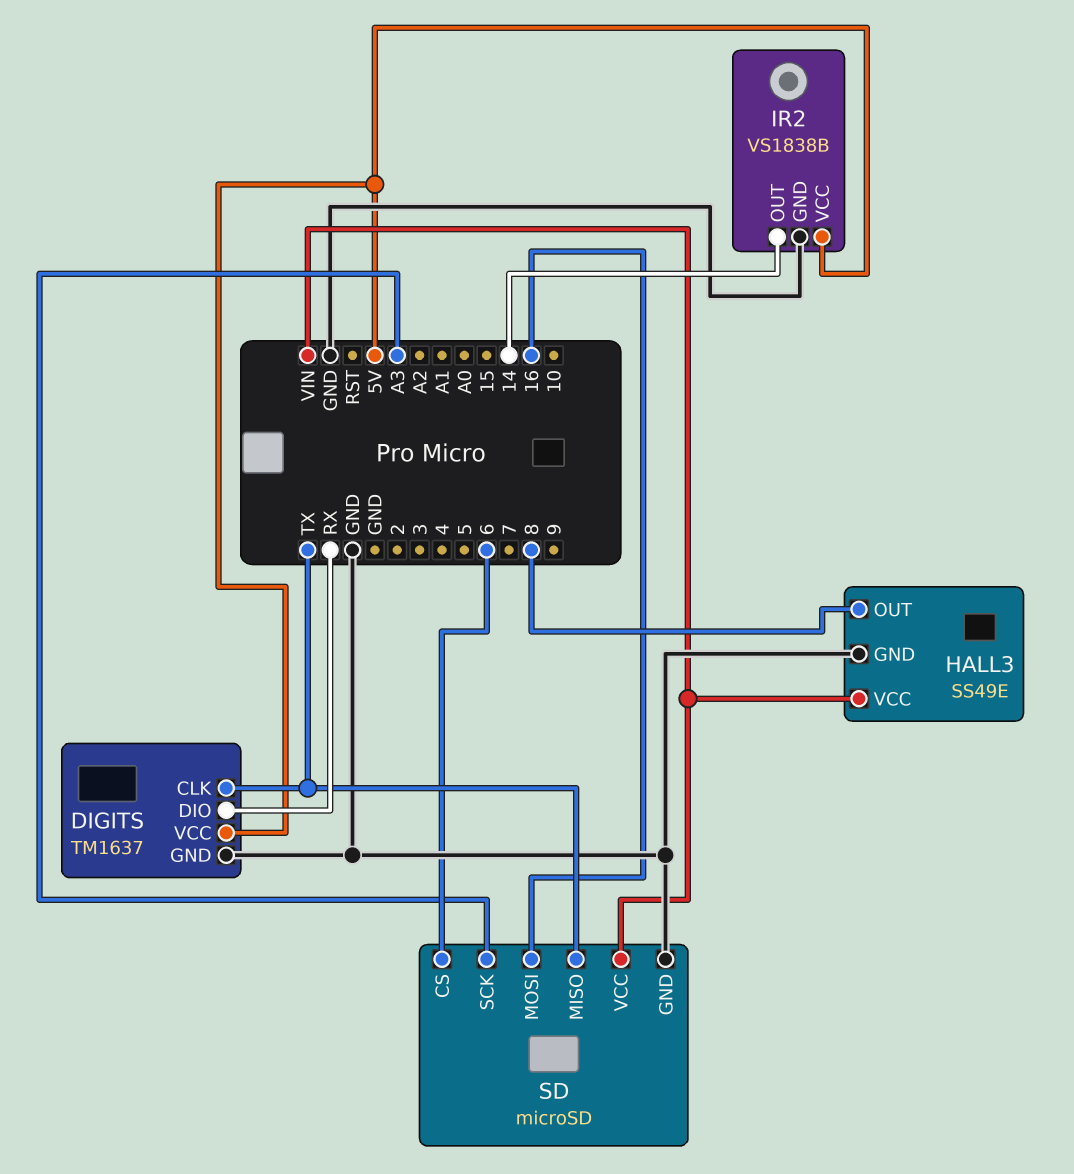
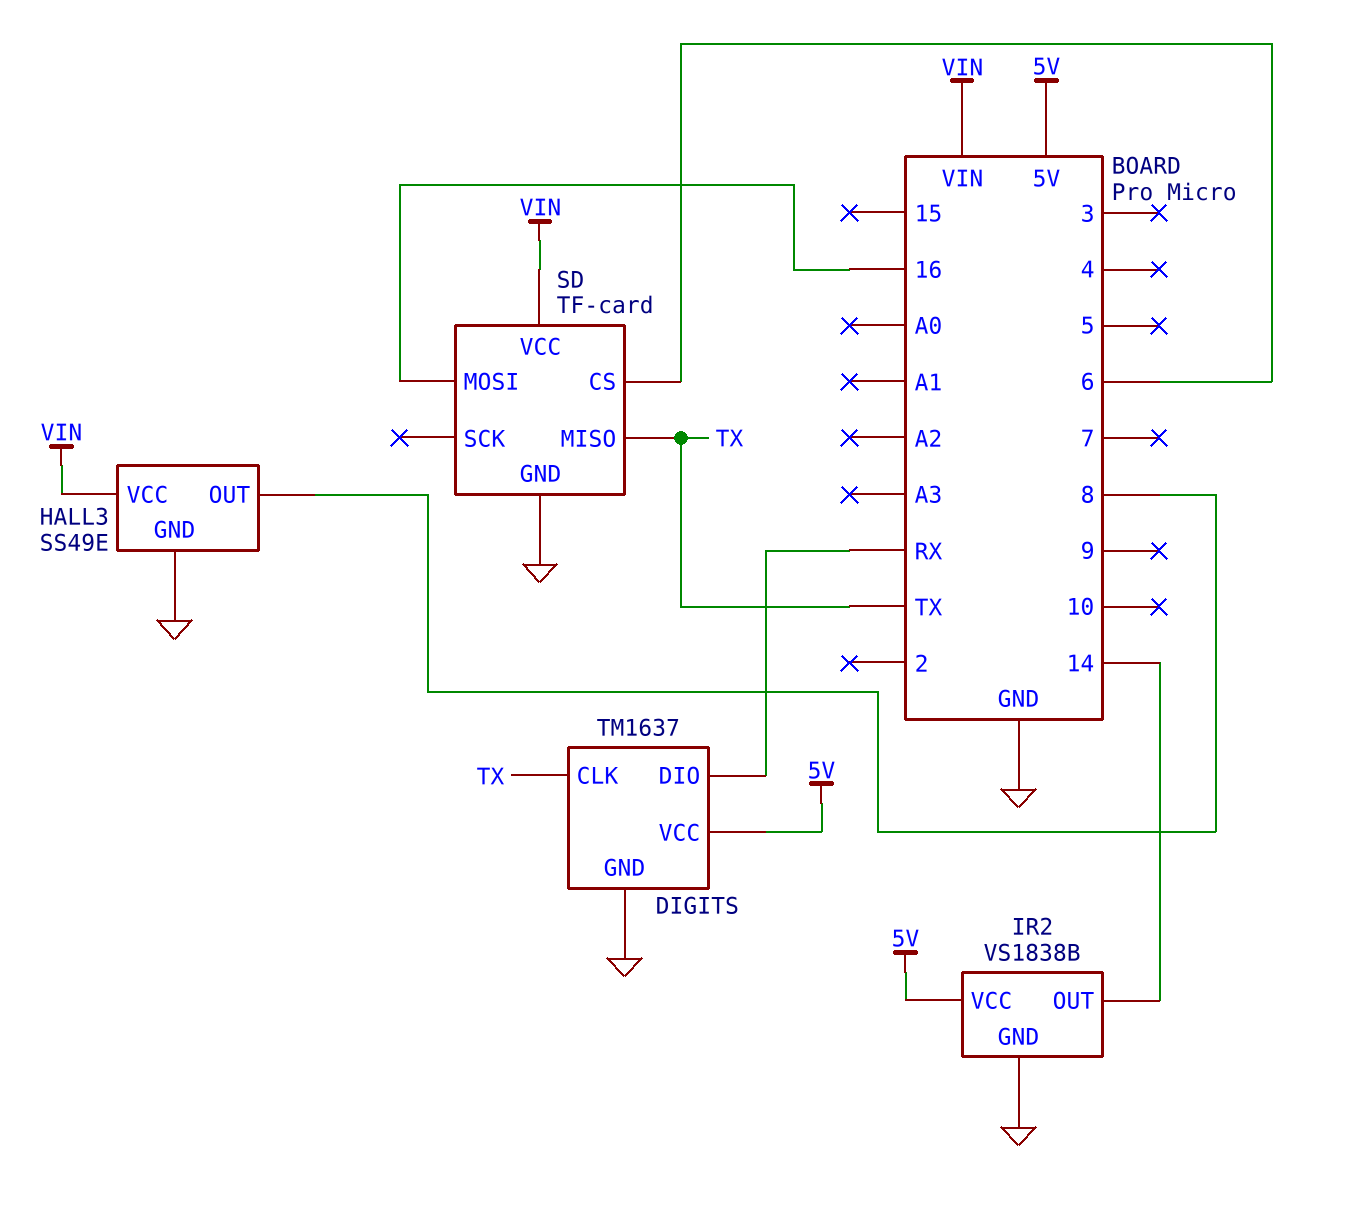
SD: microSD -> TF-card
SD pin SCK: A3 -> none

